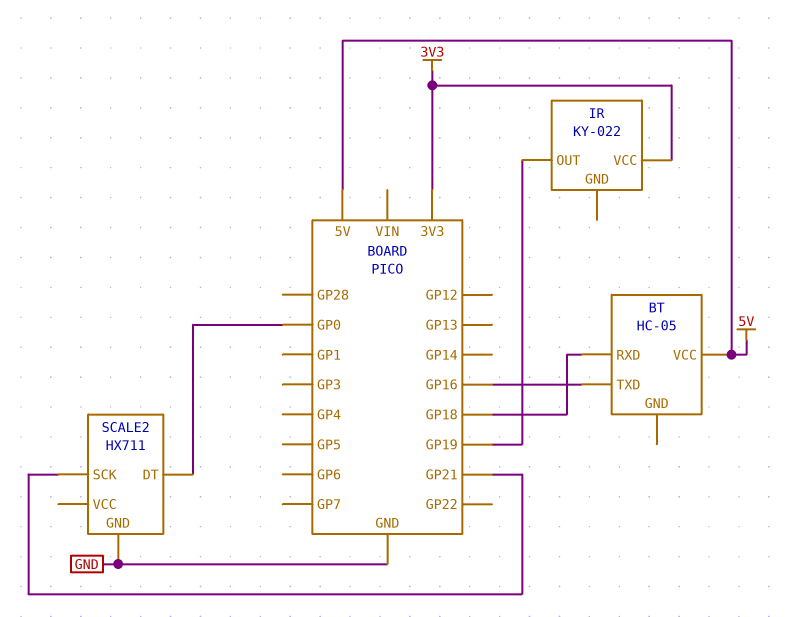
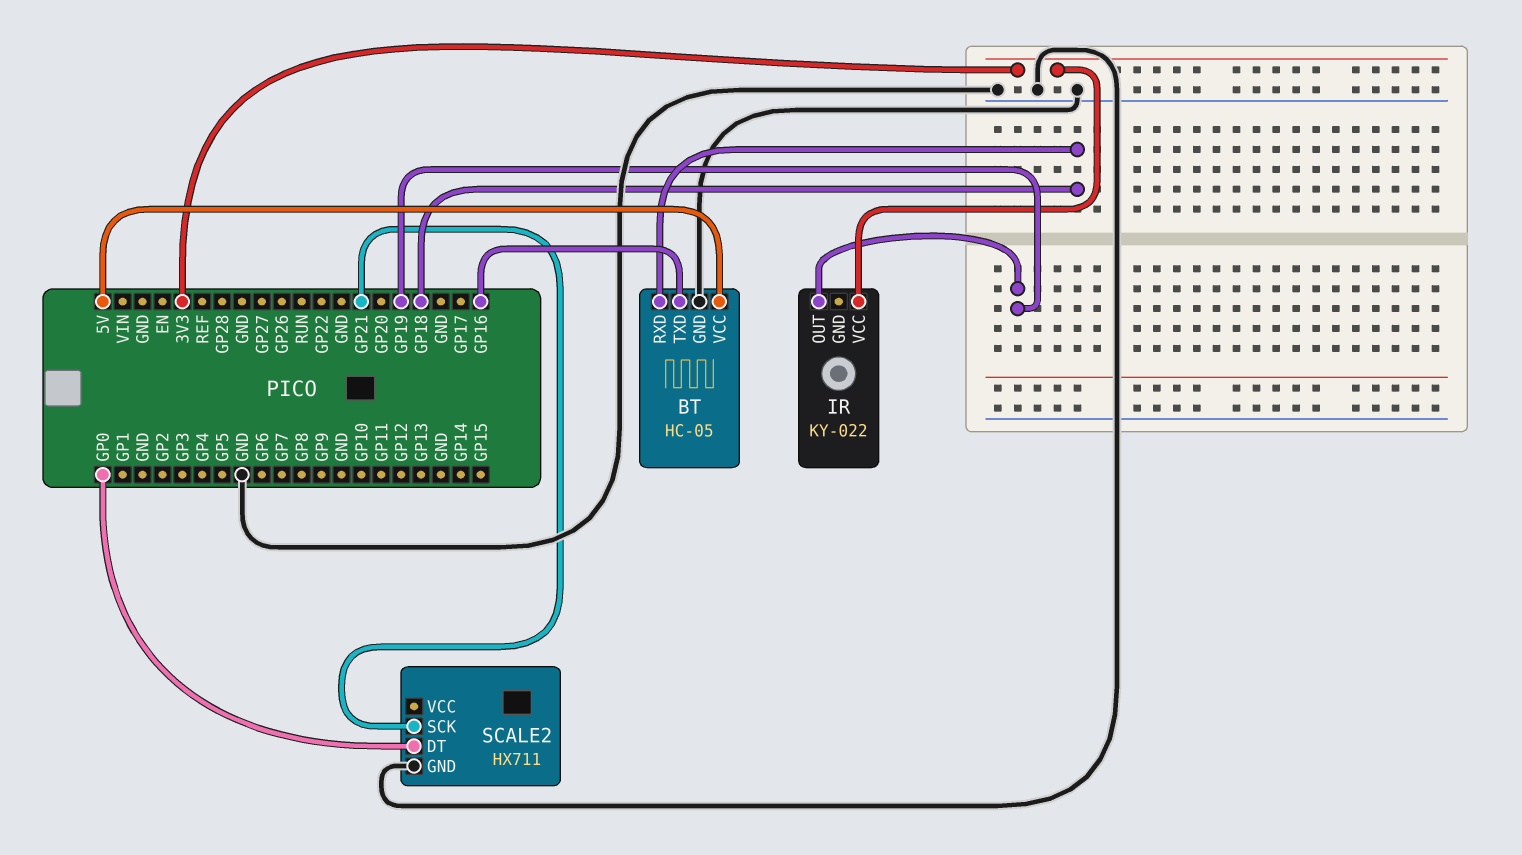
BT pin GND: none -> GND

